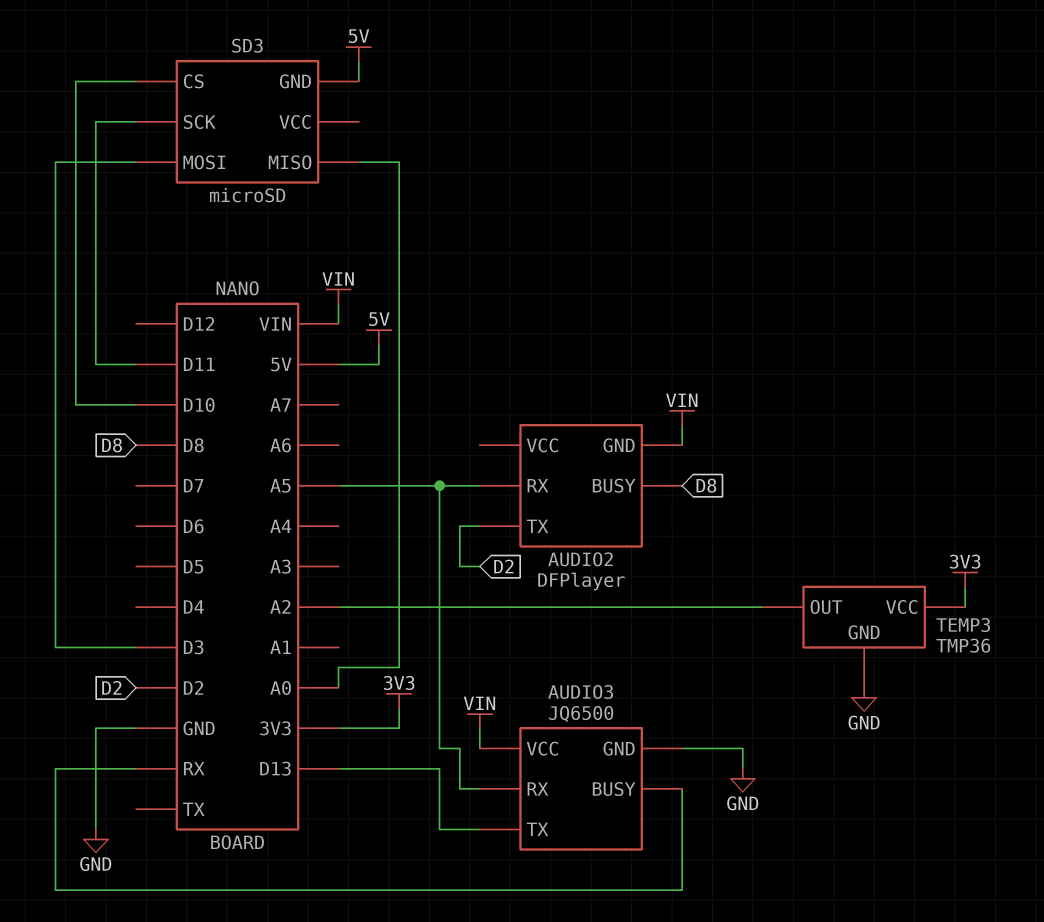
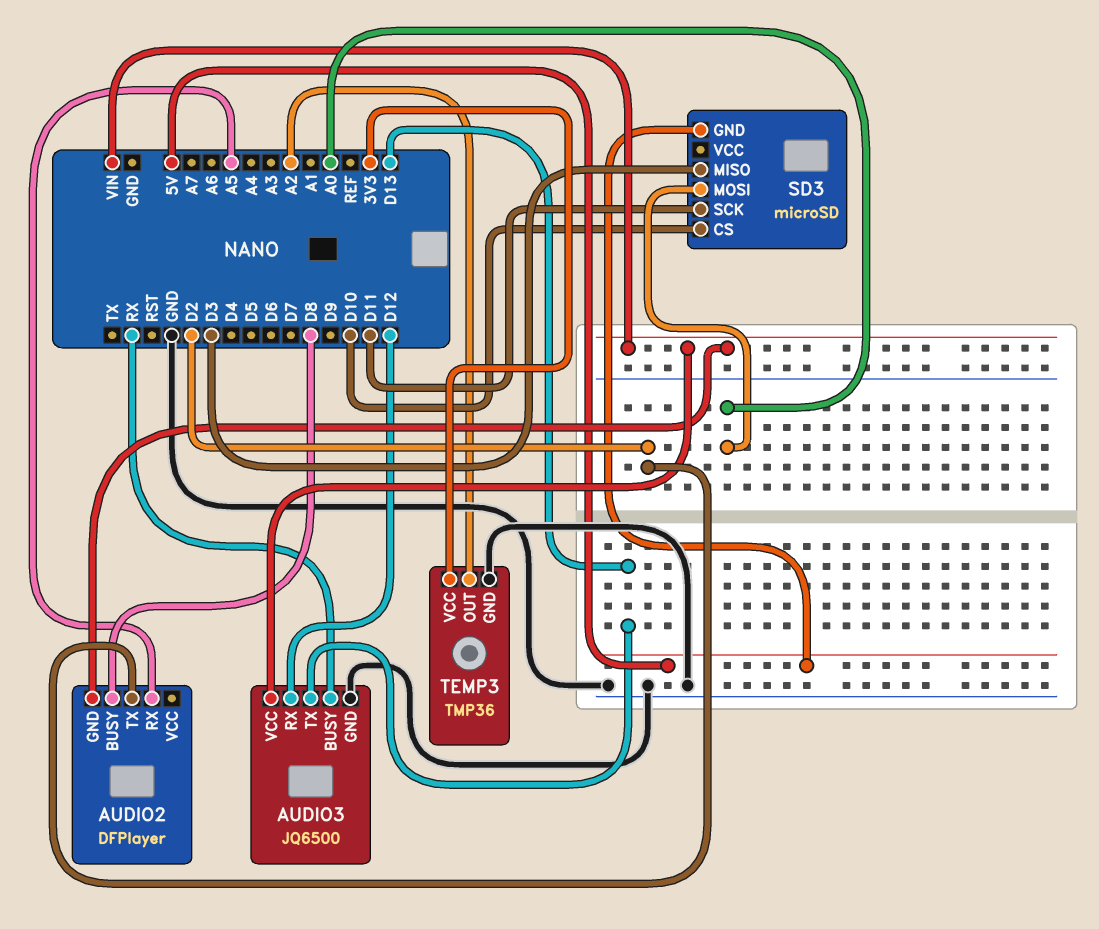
AUDIO3 pin RX: A5 -> D12
SD3 pin MISO: A0 -> D3
SD3 pin MOSI: D3 -> A0

